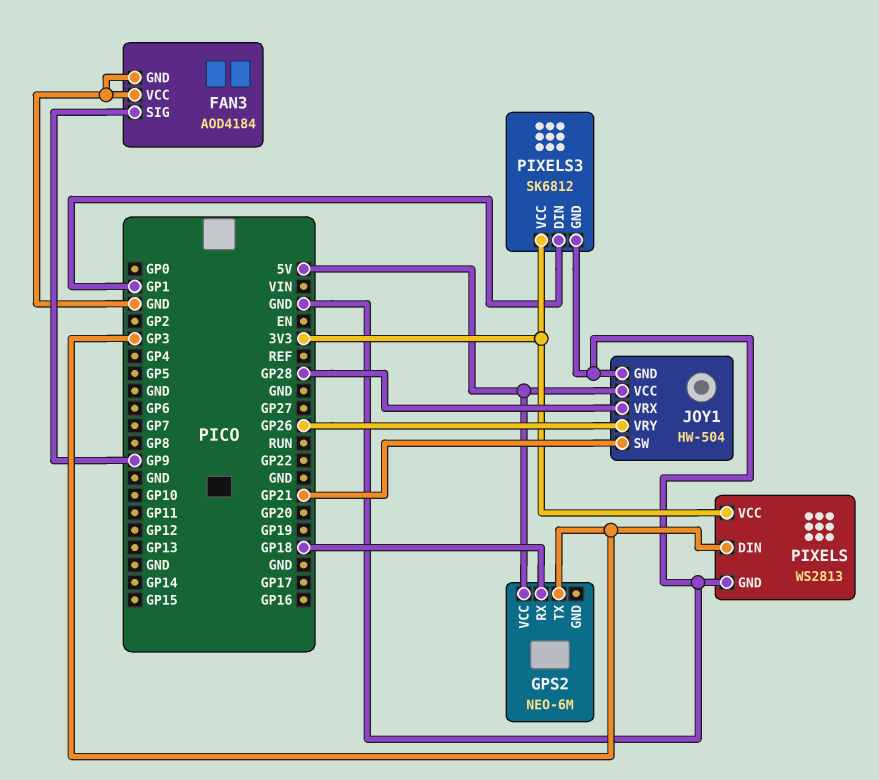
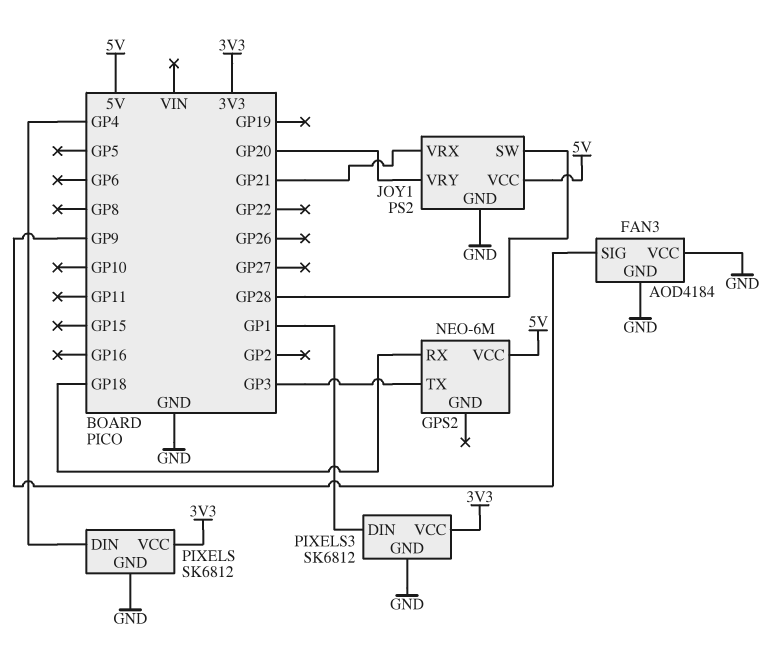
JOY1: HW-504 -> PS2
JOY1 pin SW: GP21 -> GP28
JOY1 pin VRX: GP28 -> GP21
JOY1 pin VRY: GP26 -> GP20
PIXELS: WS2813 -> SK6812
PIXELS pin DIN: GP3 -> GP4

